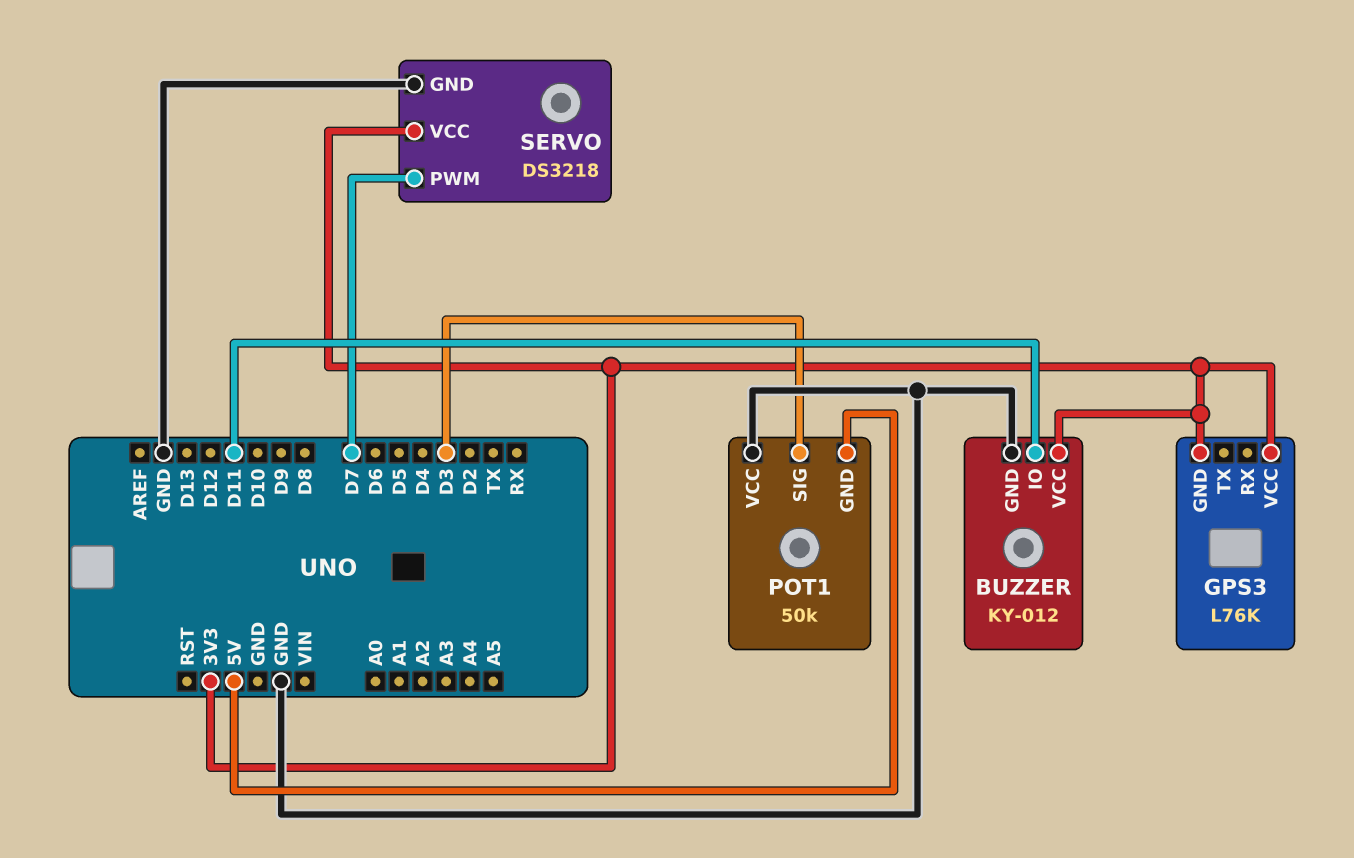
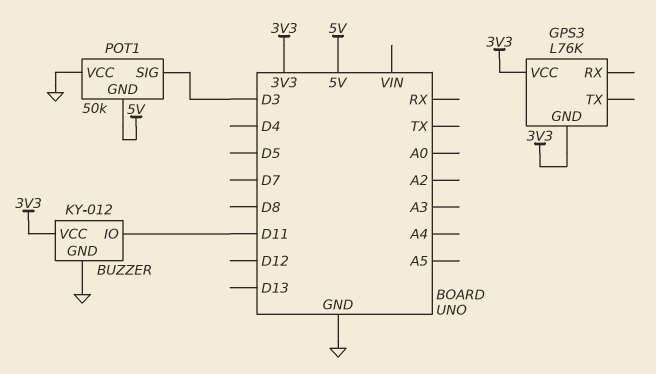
SERVO: DS3218 -> none
SERVO pin GND: GND -> none
SERVO pin PWM: D7 -> none
SERVO pin VCC: 3V3 -> none

